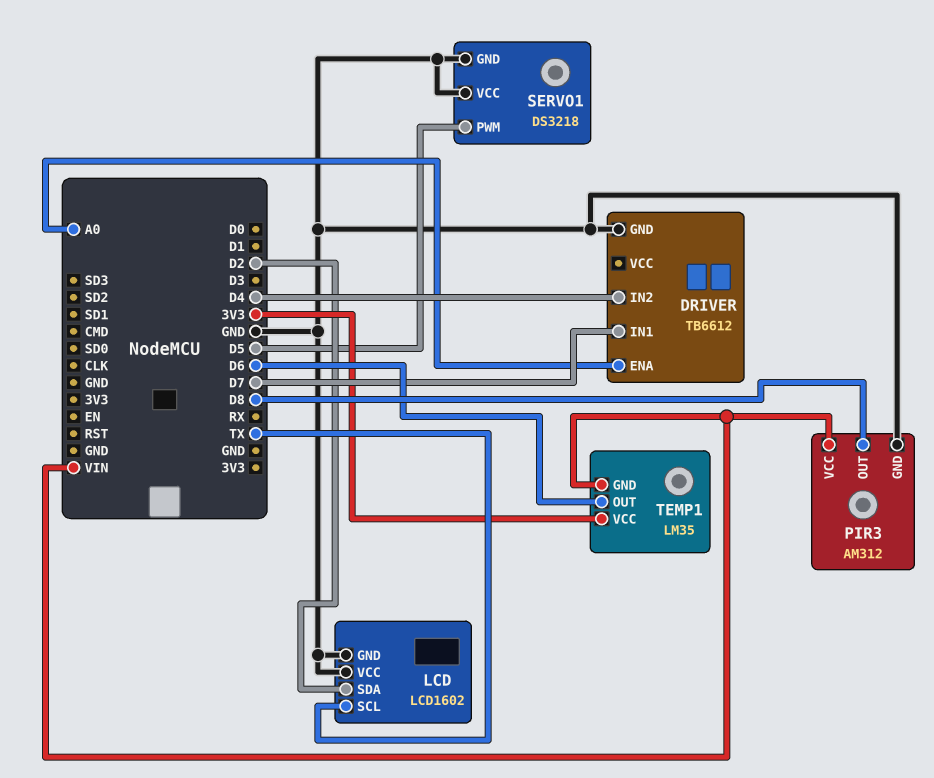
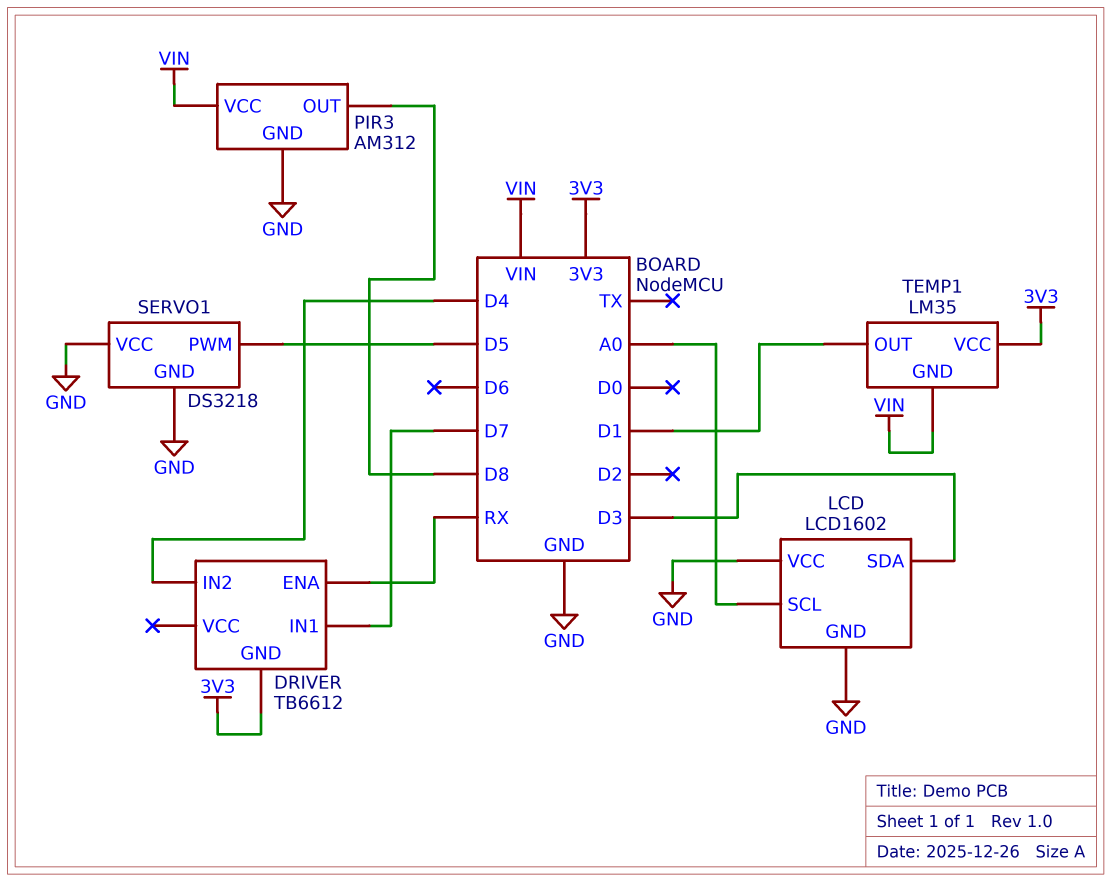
DRIVER pin ENA: A0 -> RX
DRIVER pin GND: GND -> 3V3
LCD pin SCL: TX -> A0
LCD pin SDA: D2 -> D3
TEMP1 pin OUT: D6 -> D1

